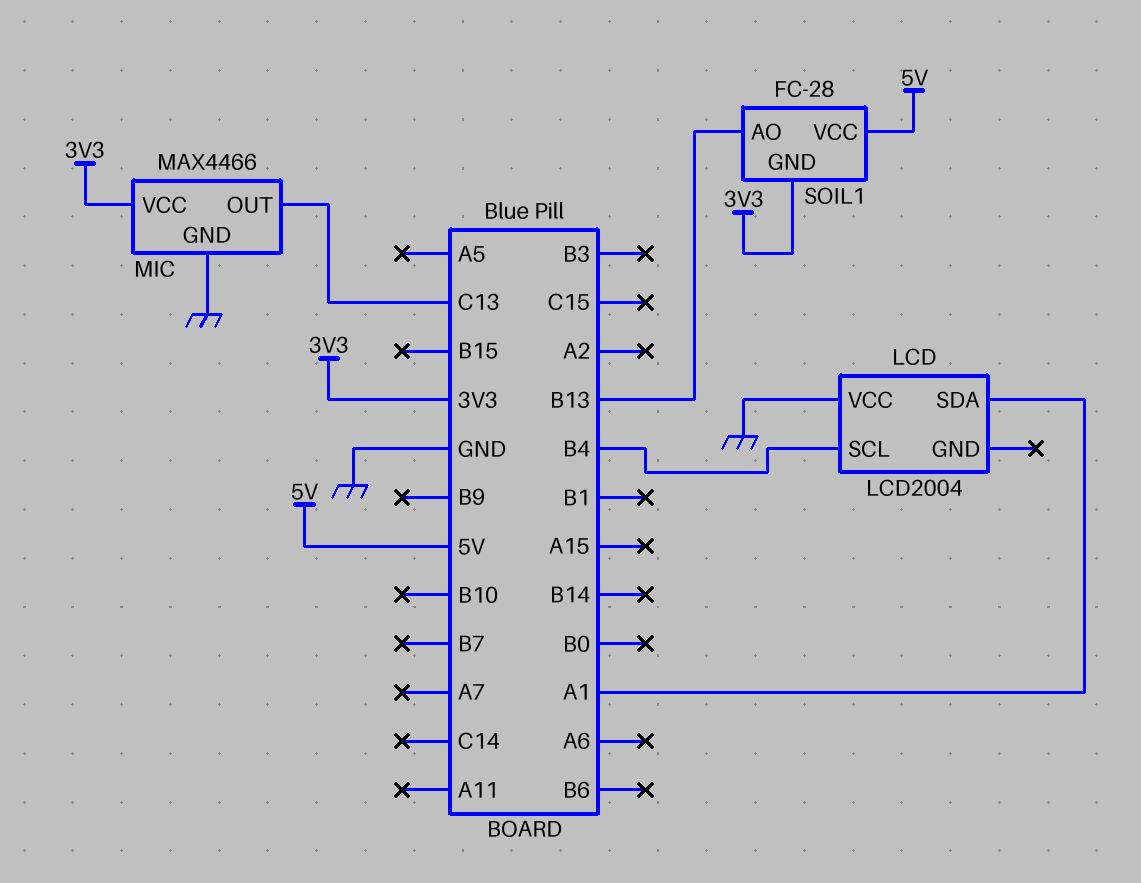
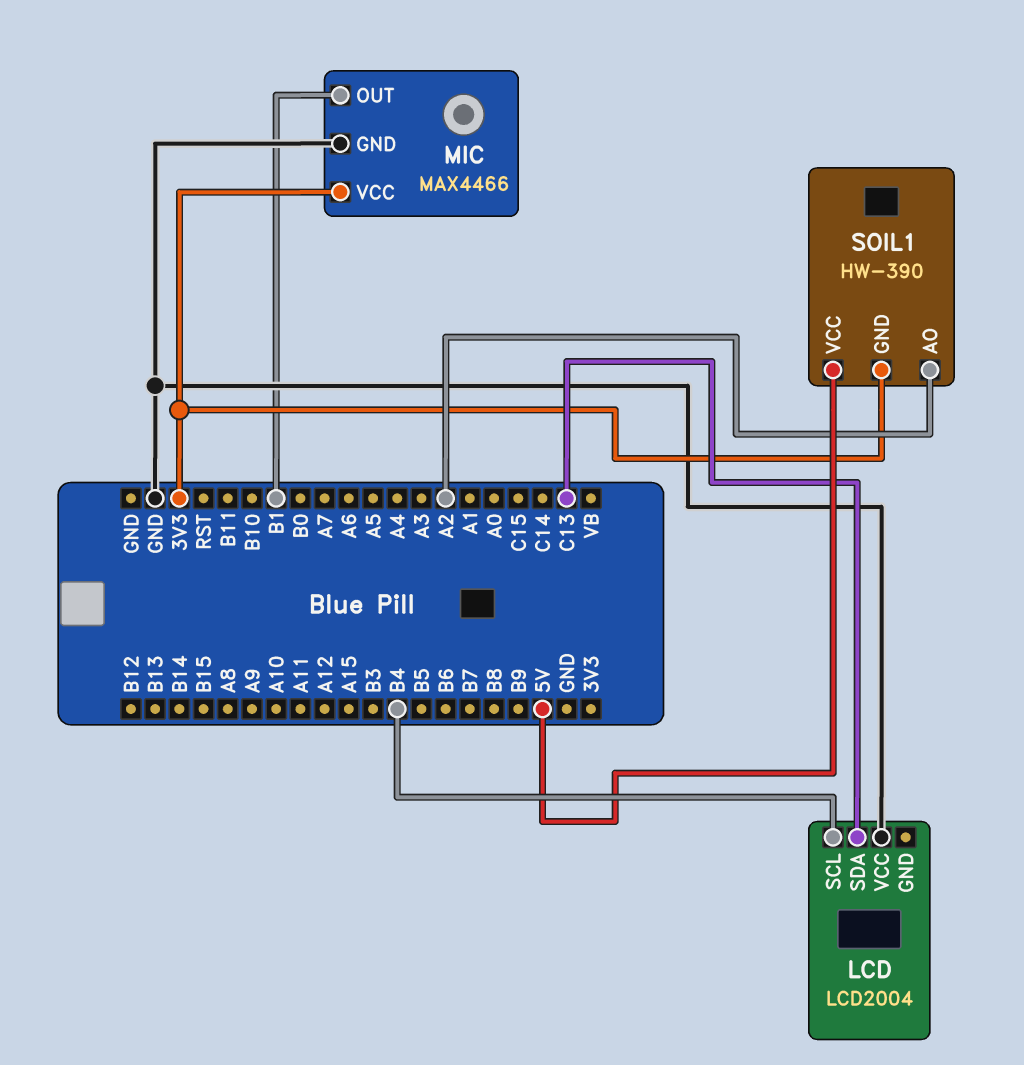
LCD pin SDA: A1 -> C13
MIC pin OUT: C13 -> B1
SOIL1: FC-28 -> HW-390
SOIL1 pin AO: B13 -> A2

